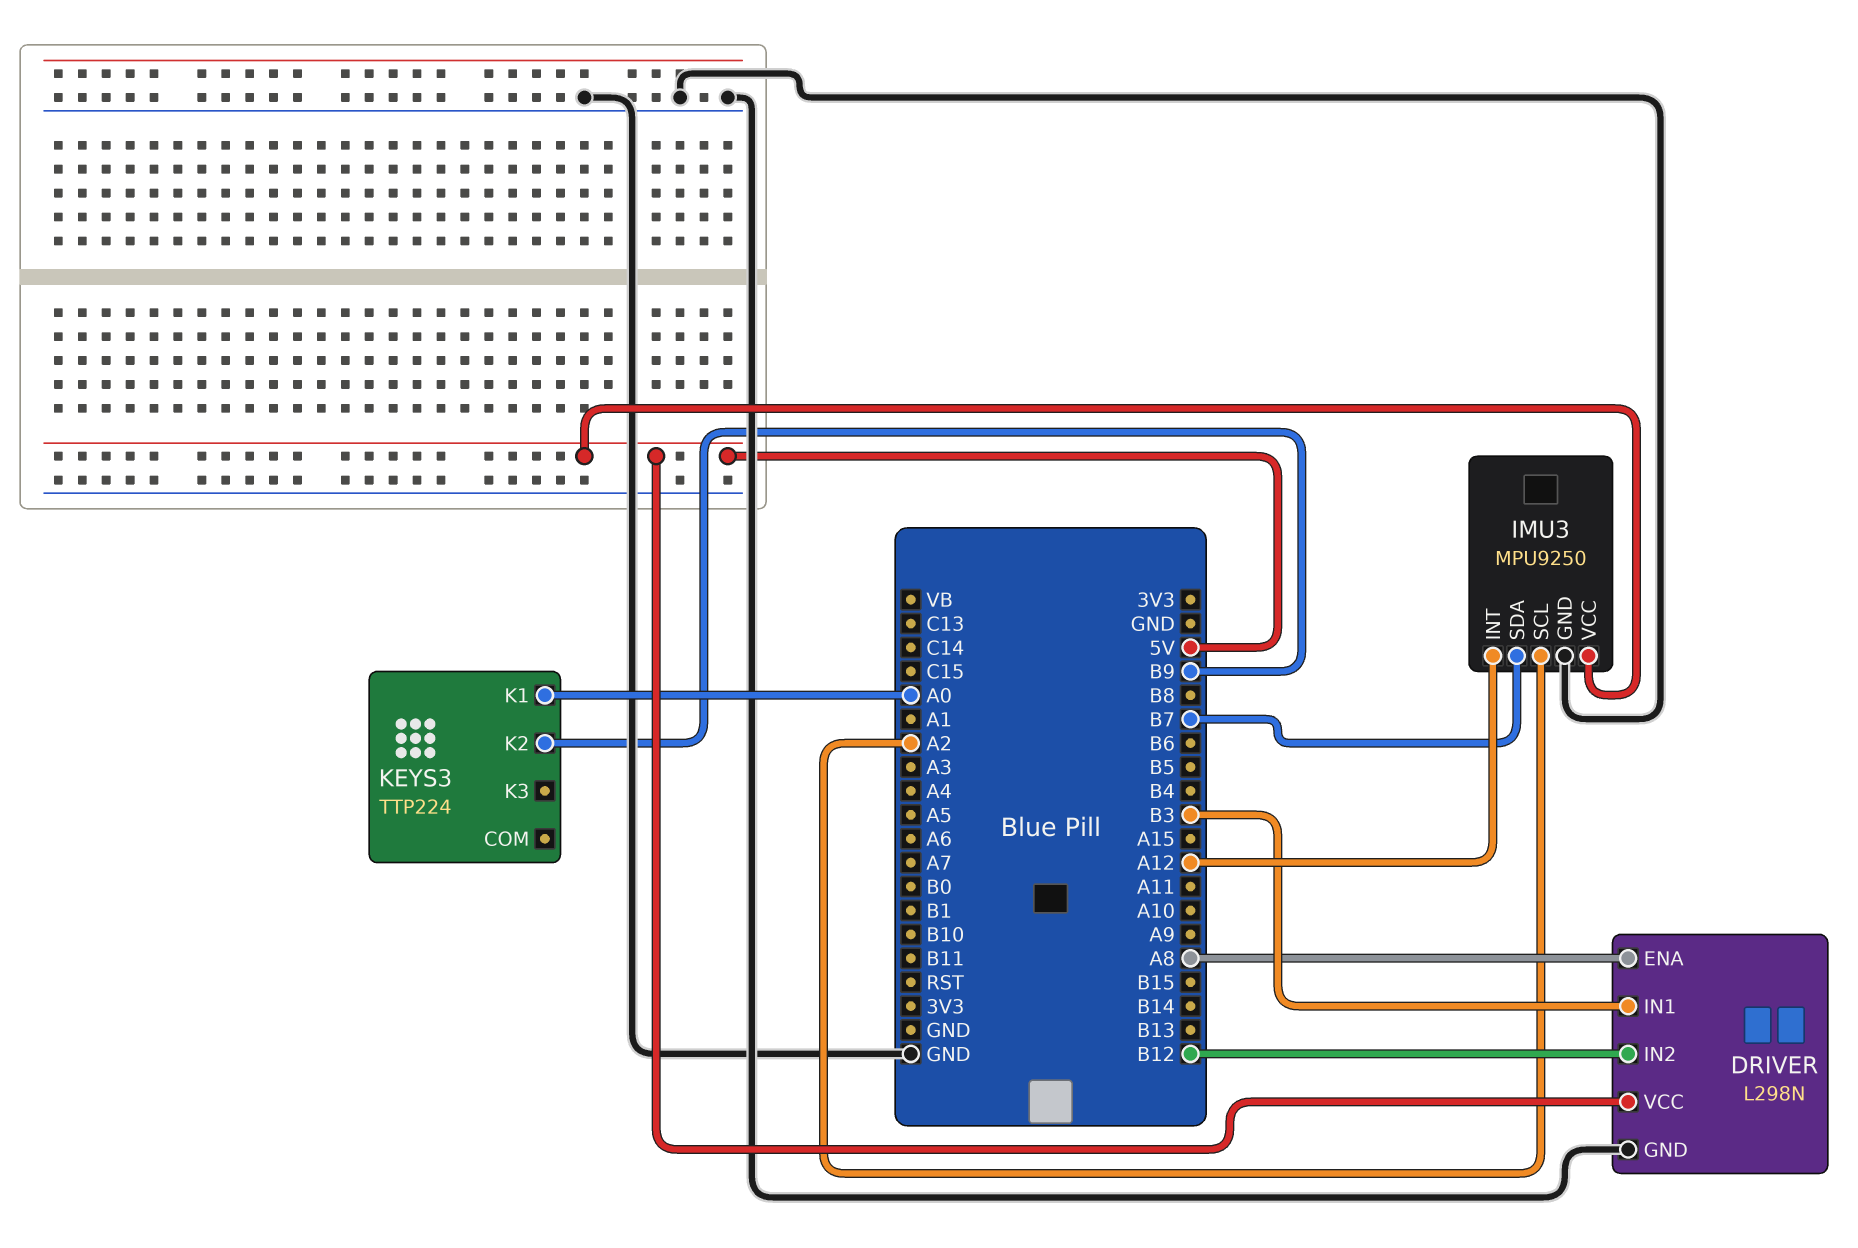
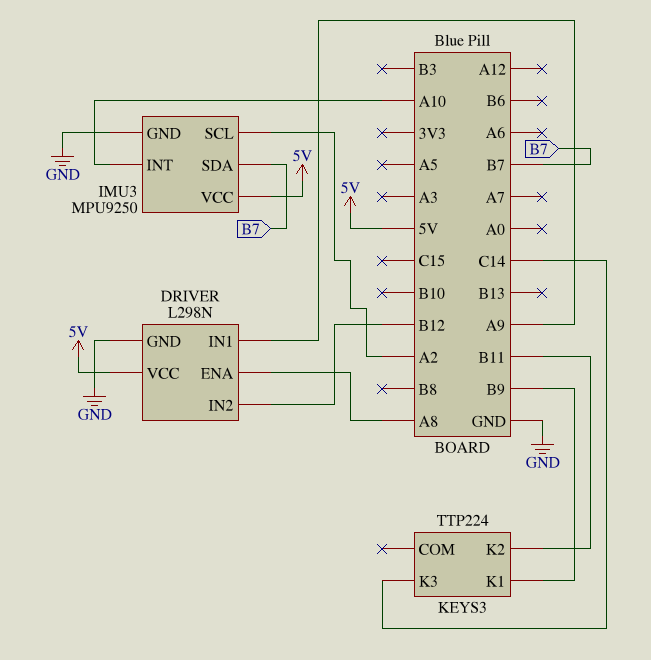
DRIVER pin IN1: B3 -> A9
IMU3 pin INT: A12 -> A10
KEYS3 pin K1: A0 -> B9
KEYS3 pin K2: B9 -> B11
KEYS3 pin K3: none -> C14

